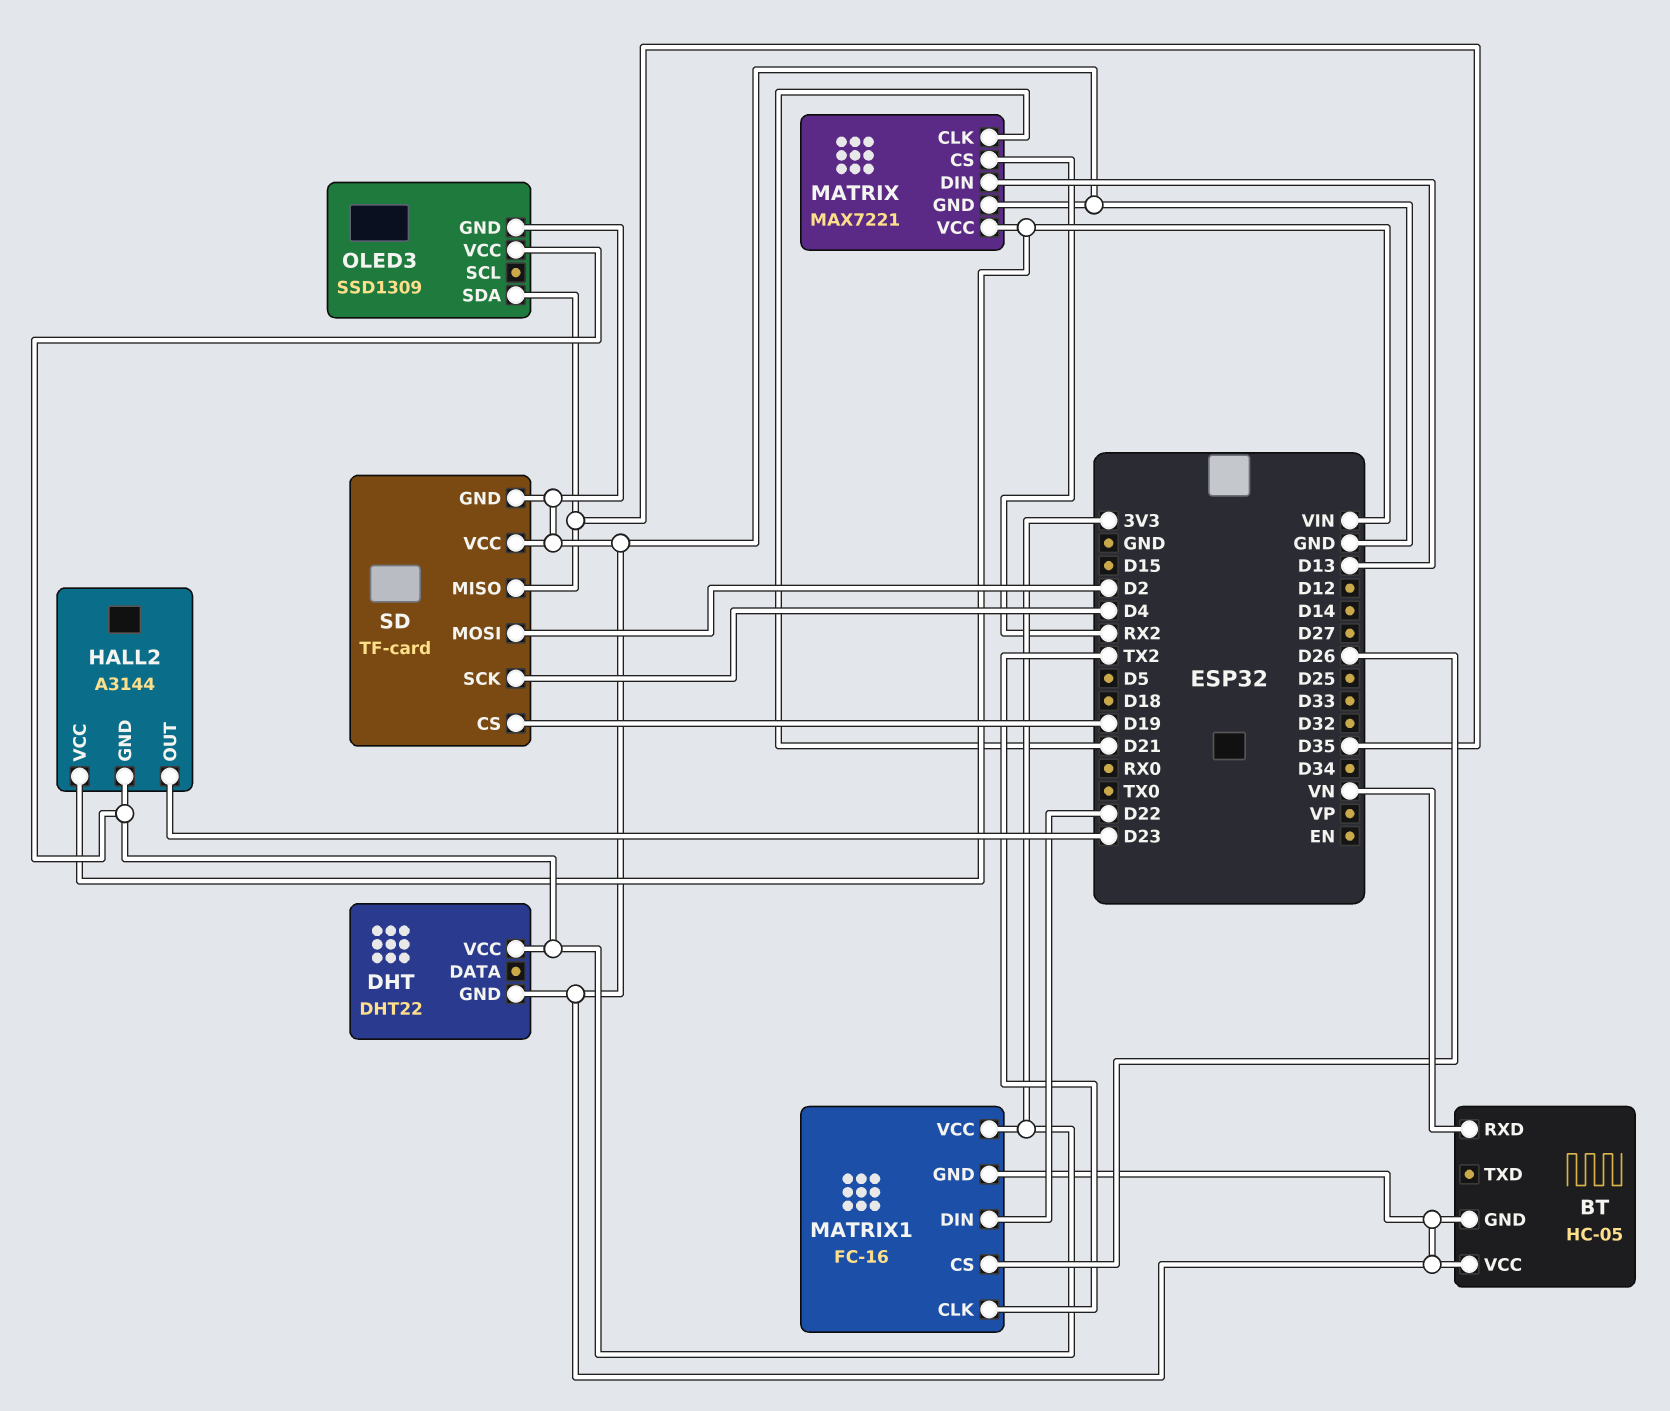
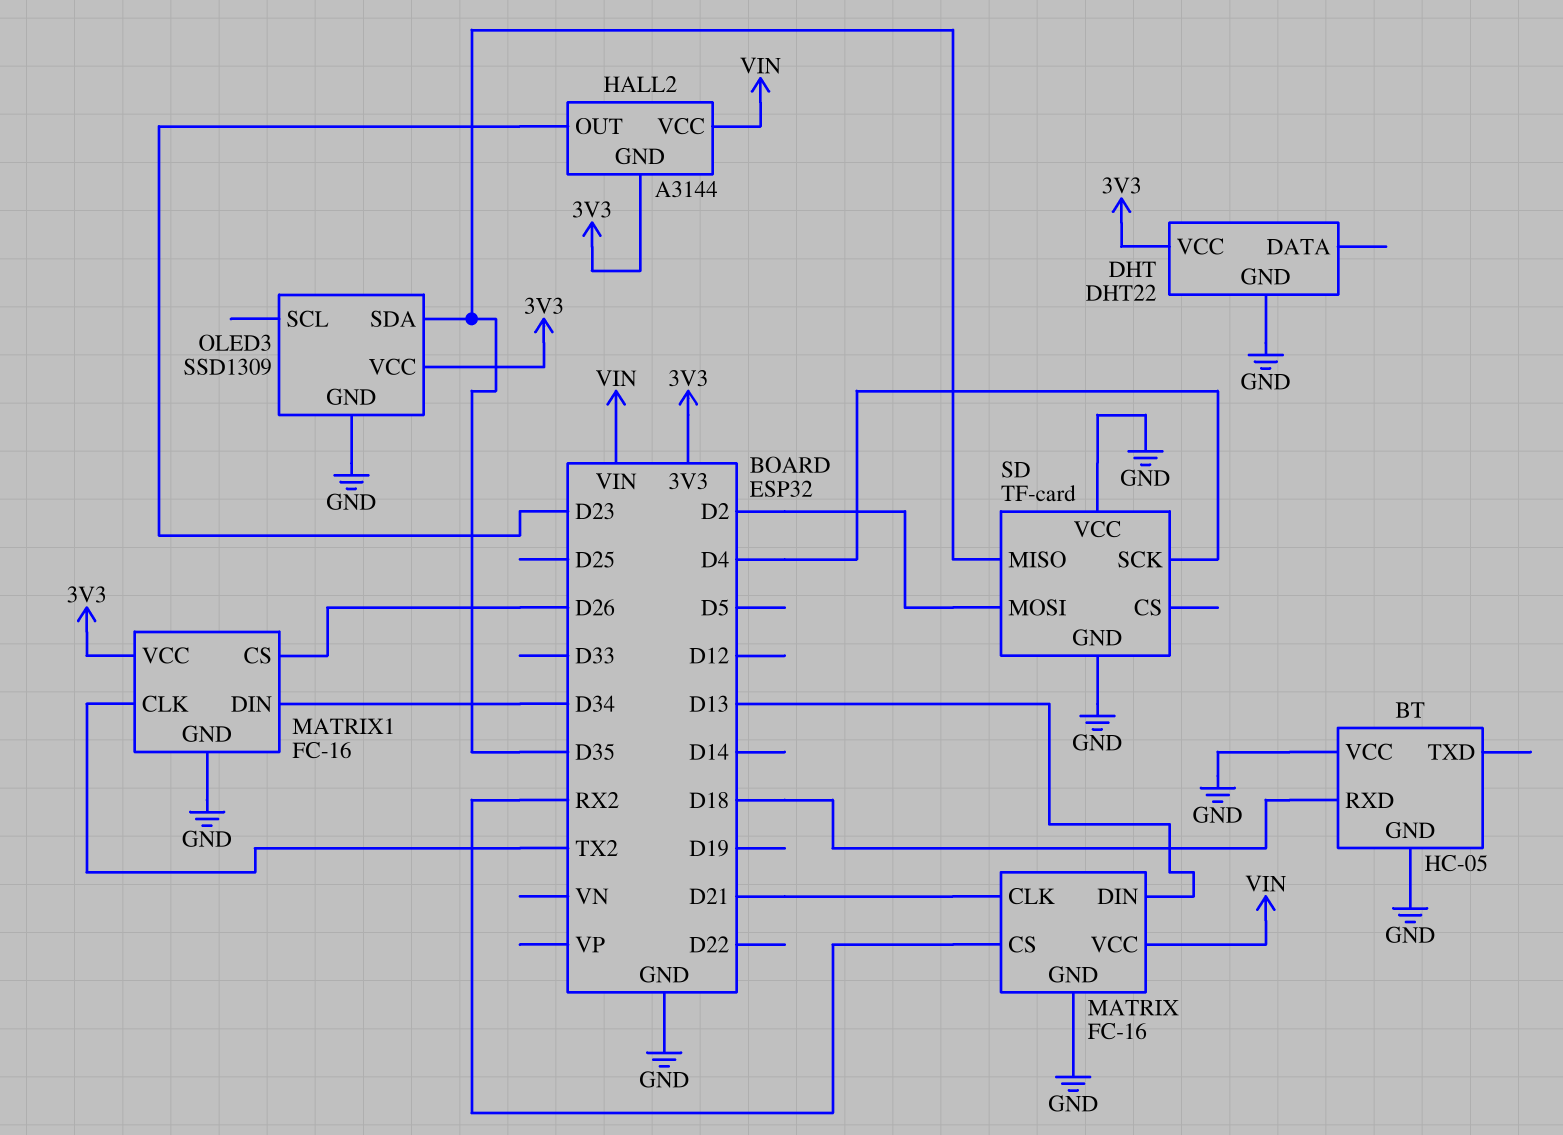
BT pin RXD: VN -> D18
MATRIX: MAX7221 -> FC-16
MATRIX1 pin DIN: D22 -> D34
SD pin CS: D19 -> none

